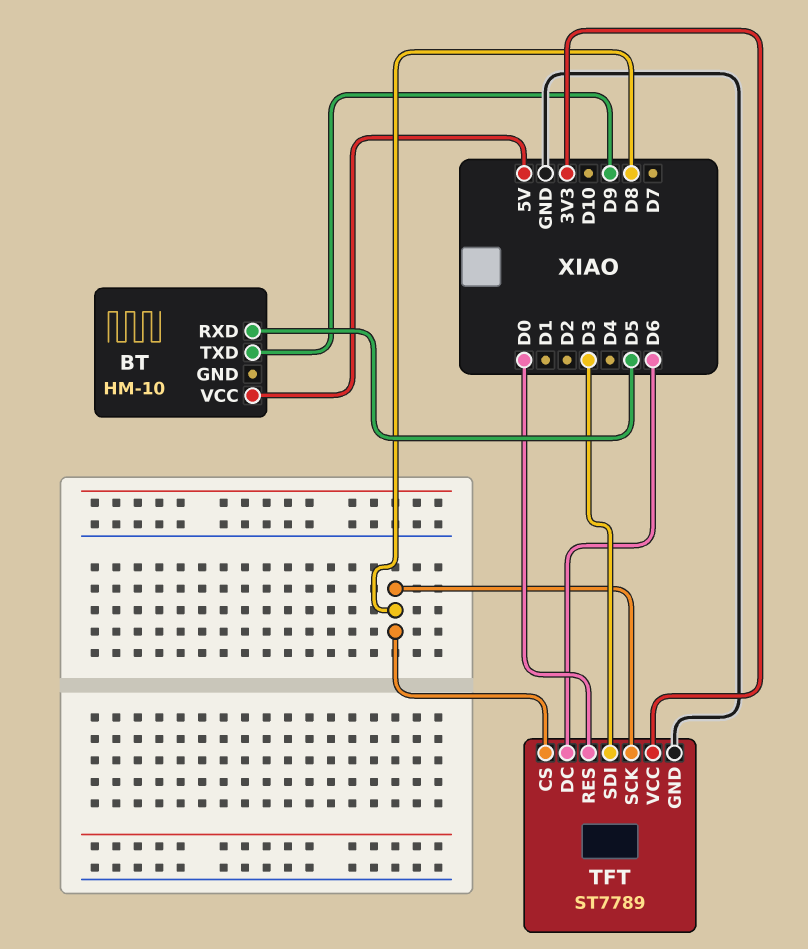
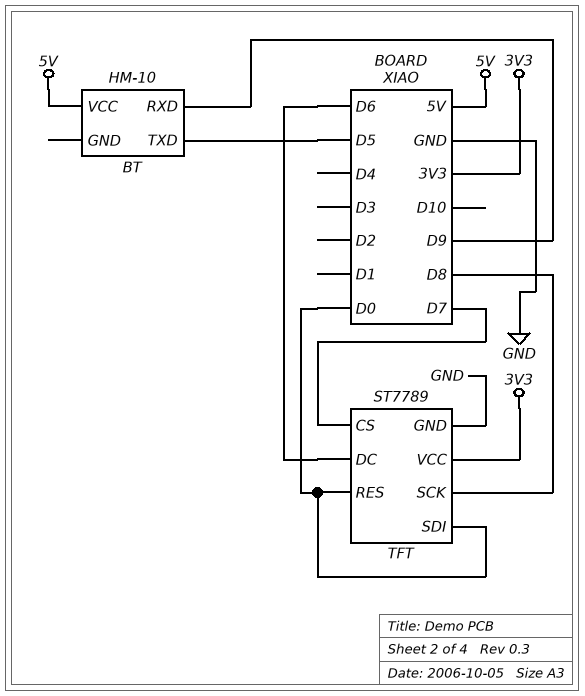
BT pin RXD: D5 -> D9
BT pin TXD: D9 -> D5
TFT pin CS: D8 -> D7
TFT pin SDI: D3 -> D0

